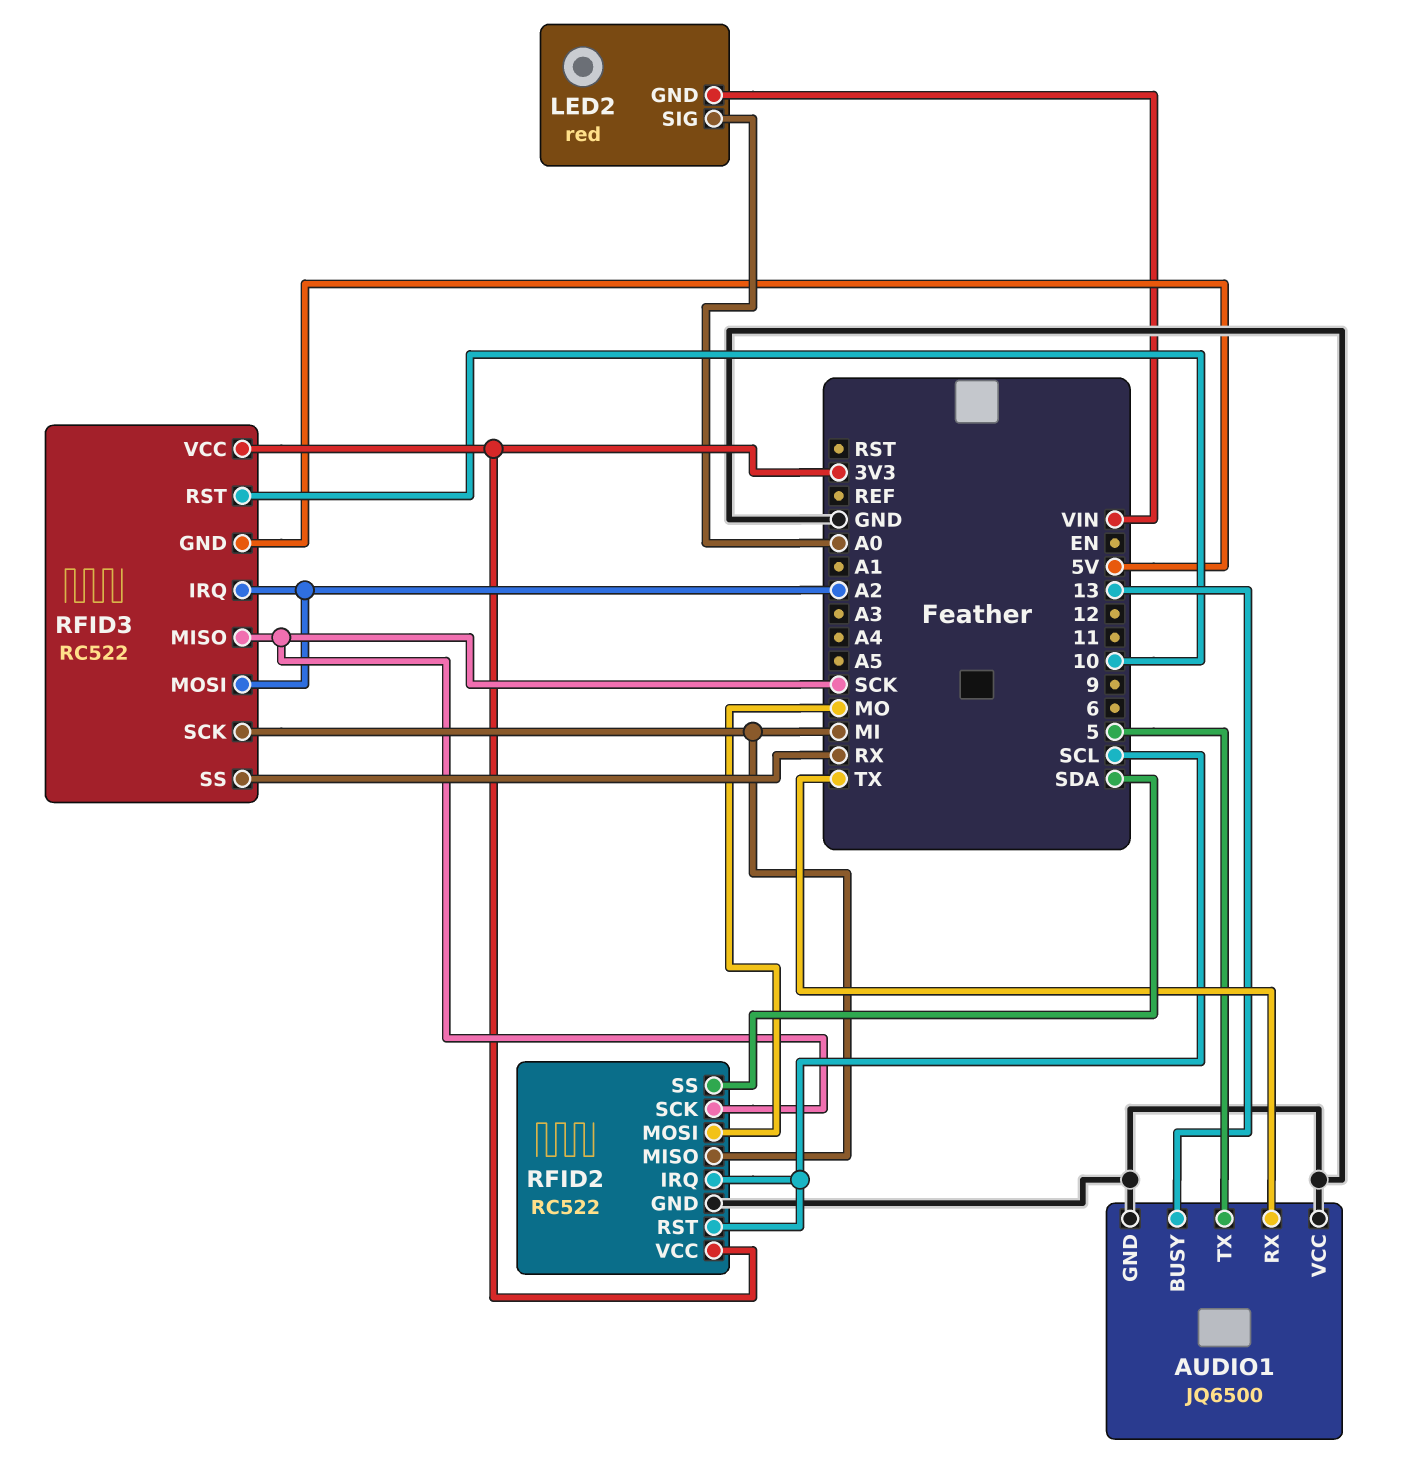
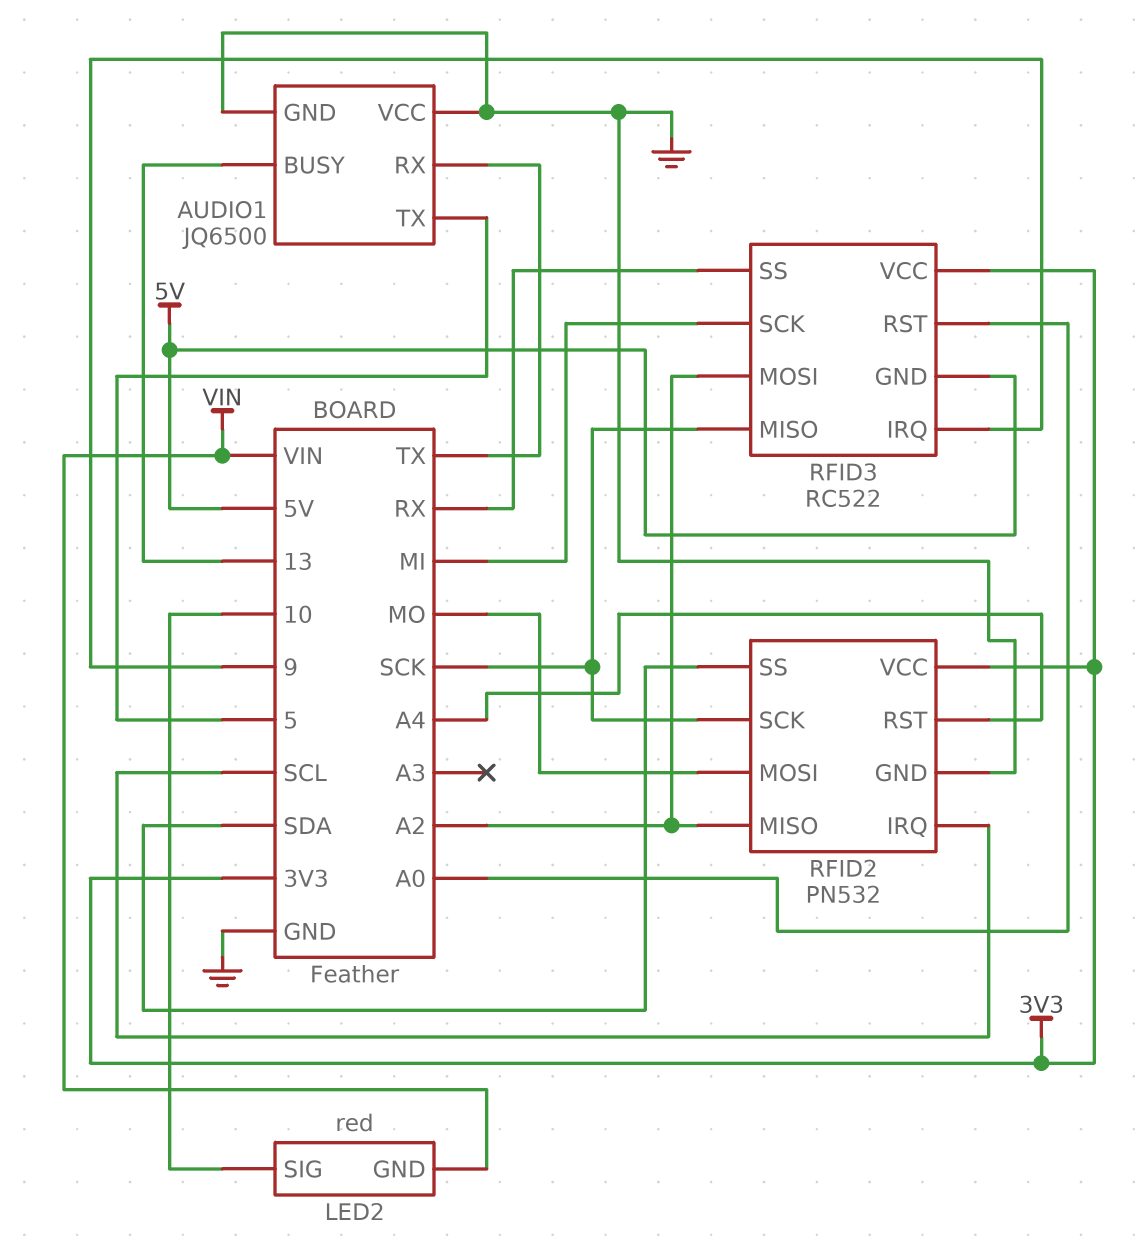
LED2 pin SIG: A0 -> 10
RFID2: RC522 -> PN532
RFID2 pin MISO: MI -> A2
RFID2 pin RST: SCL -> A4
RFID3 pin IRQ: A2 -> 9
RFID3 pin RST: 10 -> A0

